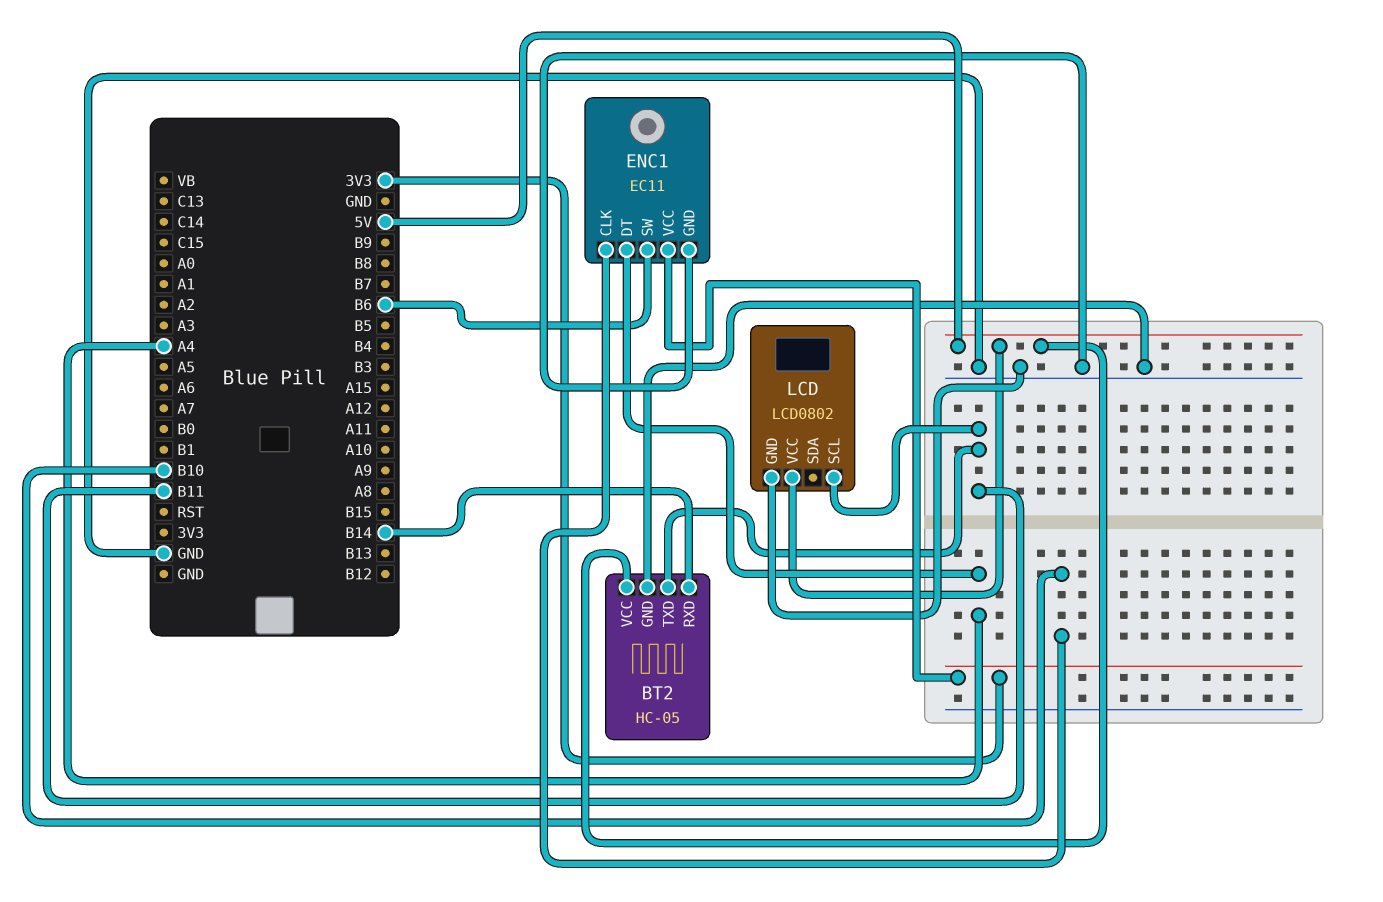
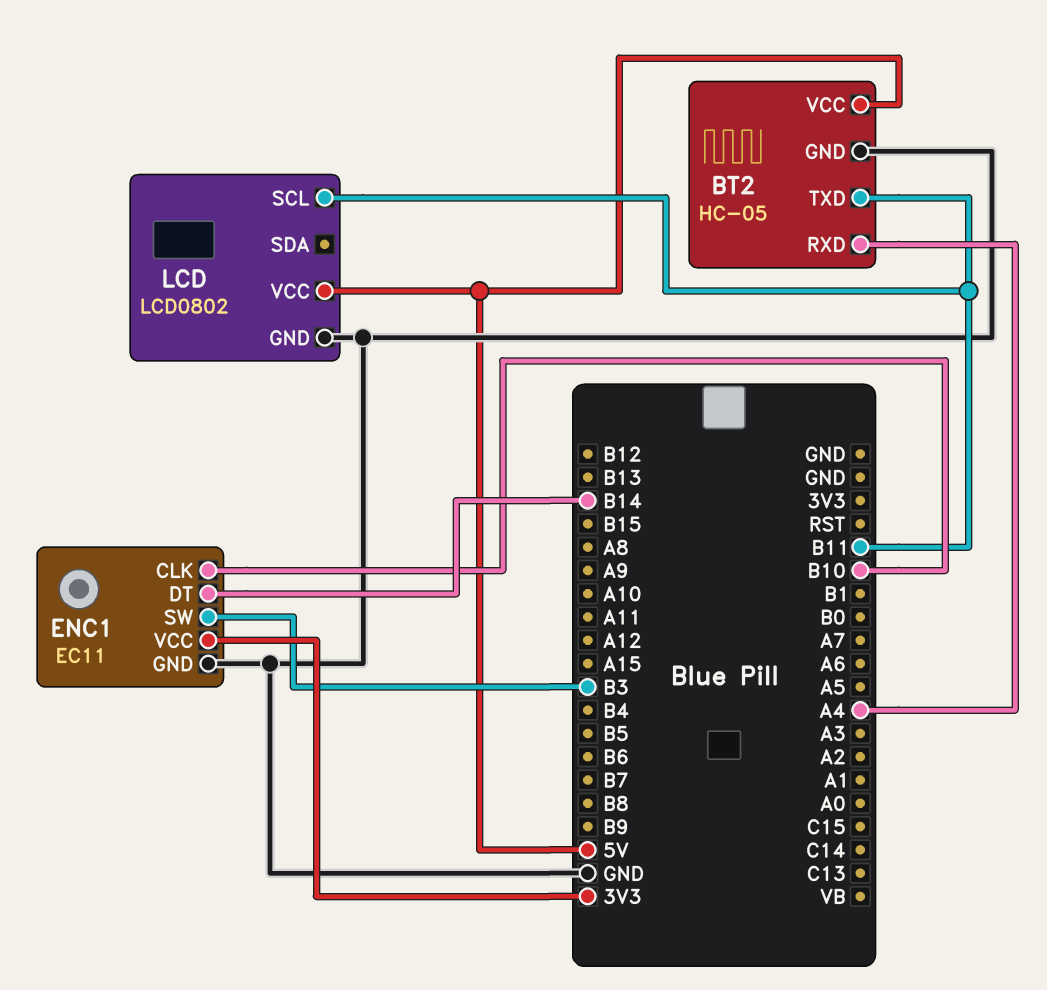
BT2 pin RXD: B14 -> A4
ENC1 pin DT: A4 -> B14
ENC1 pin SW: B6 -> B3

